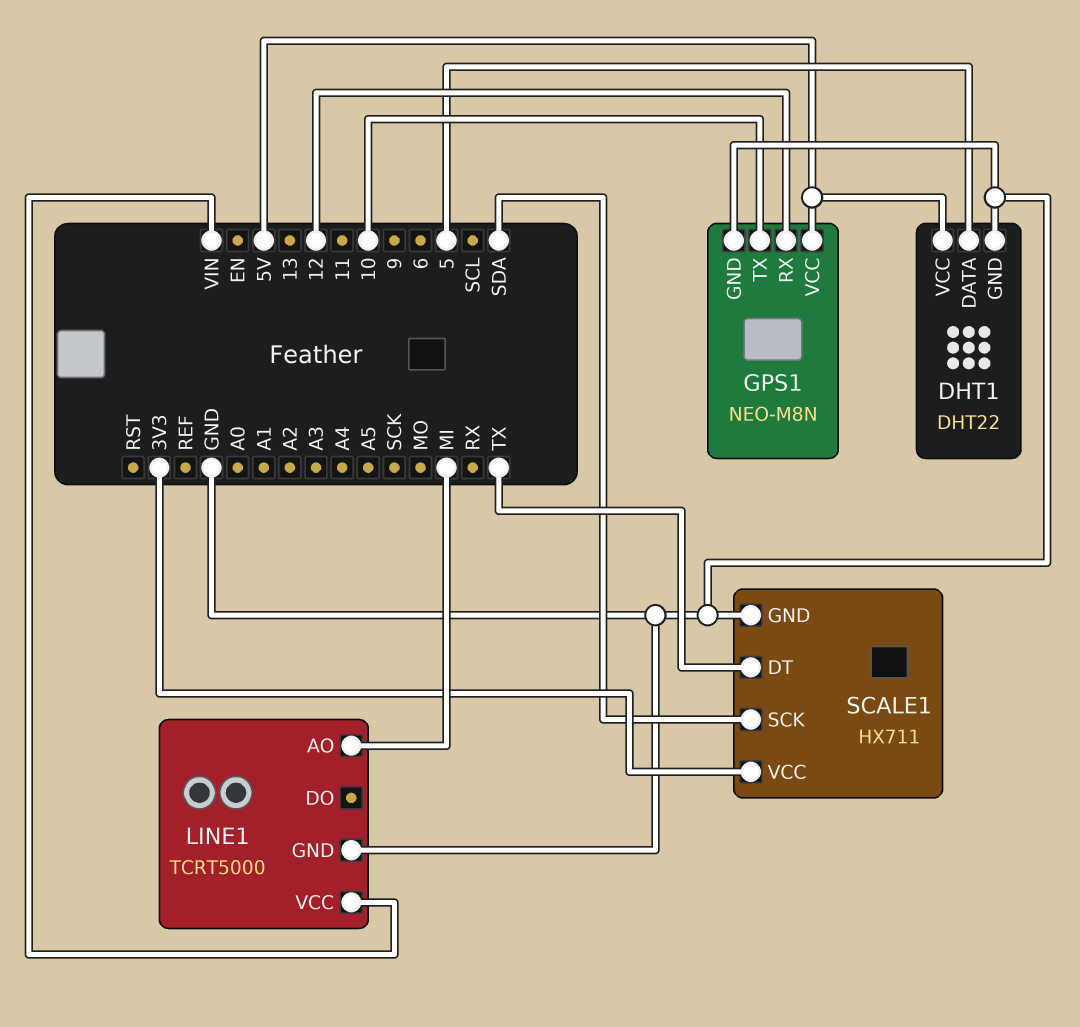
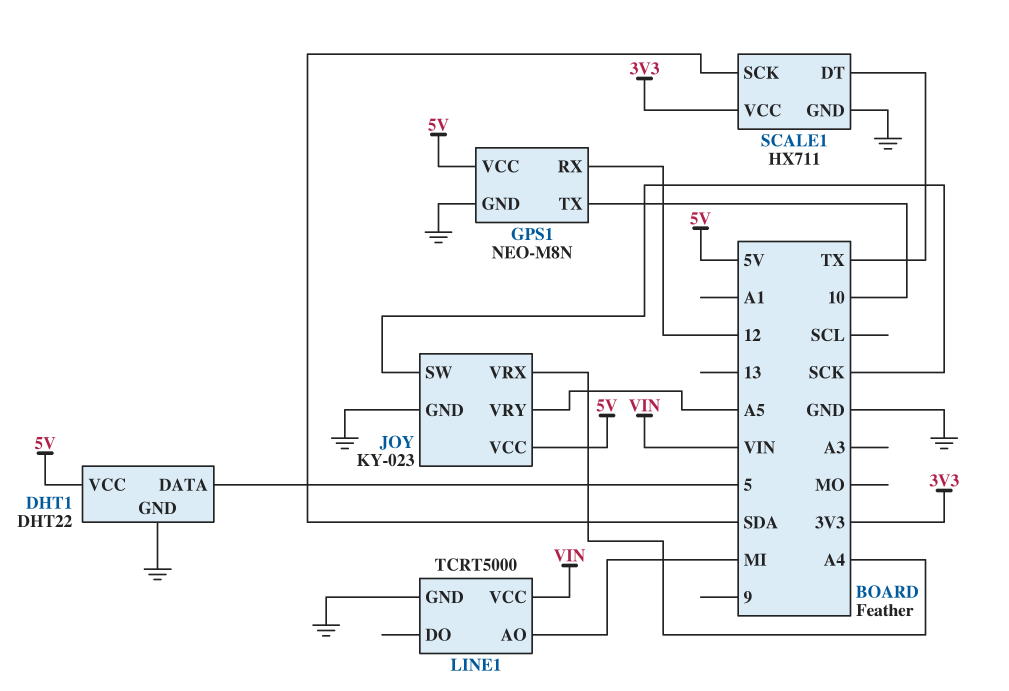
JOY: none -> KY-023
JOY pin GND: none -> GND
JOY pin SW: none -> SCK
JOY pin VCC: none -> 5V
JOY pin VRX: none -> A4
JOY pin VRY: none -> A5

